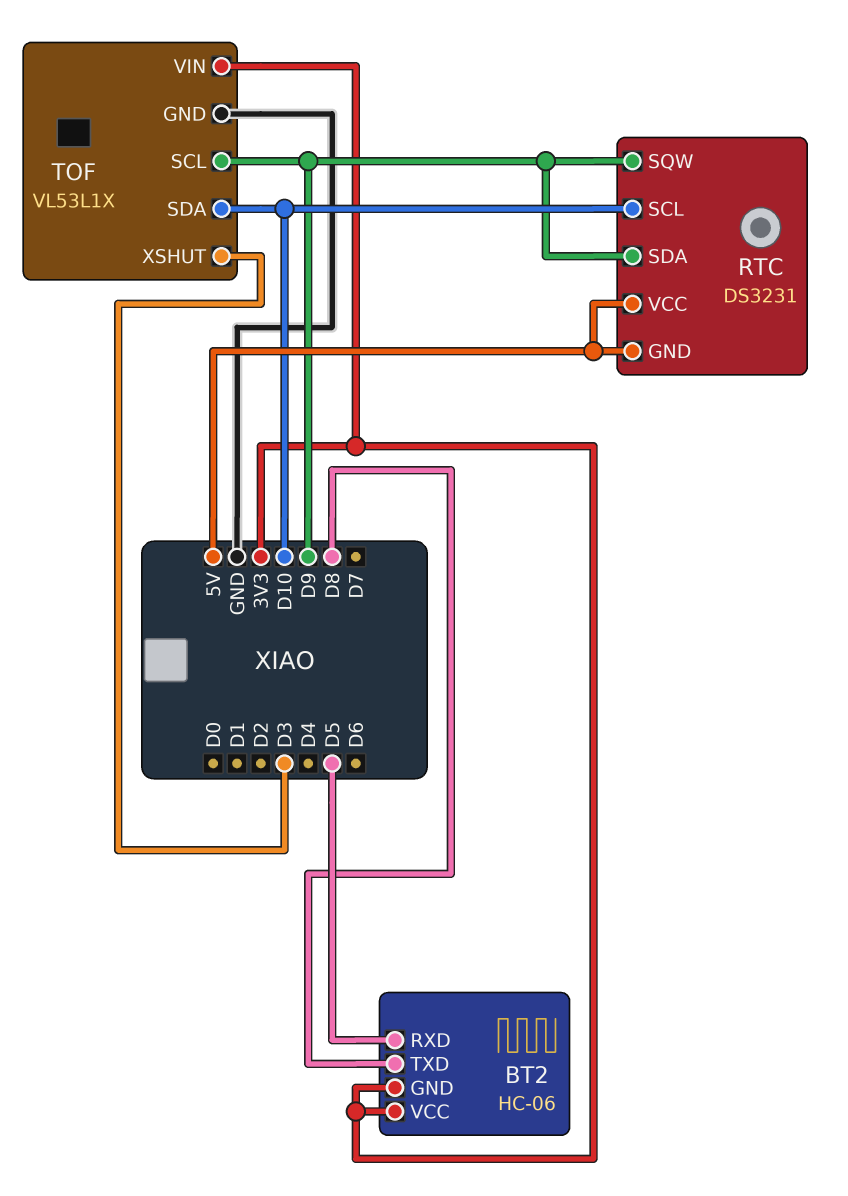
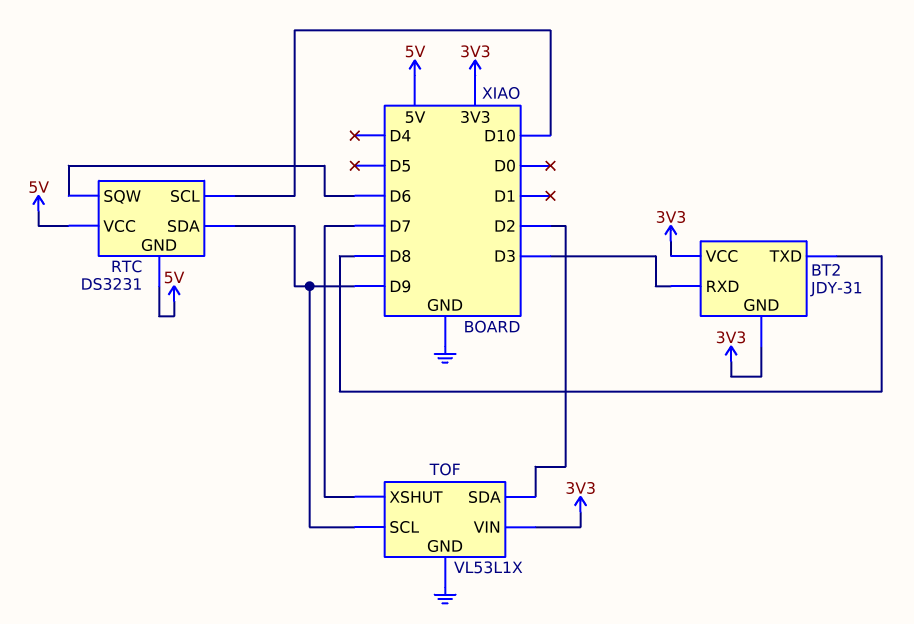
BT2: HC-06 -> JDY-31
BT2 pin RXD: D5 -> D3
RTC pin SQW: D9 -> D6
TOF pin SDA: D10 -> D2
TOF pin XSHUT: D3 -> D7

